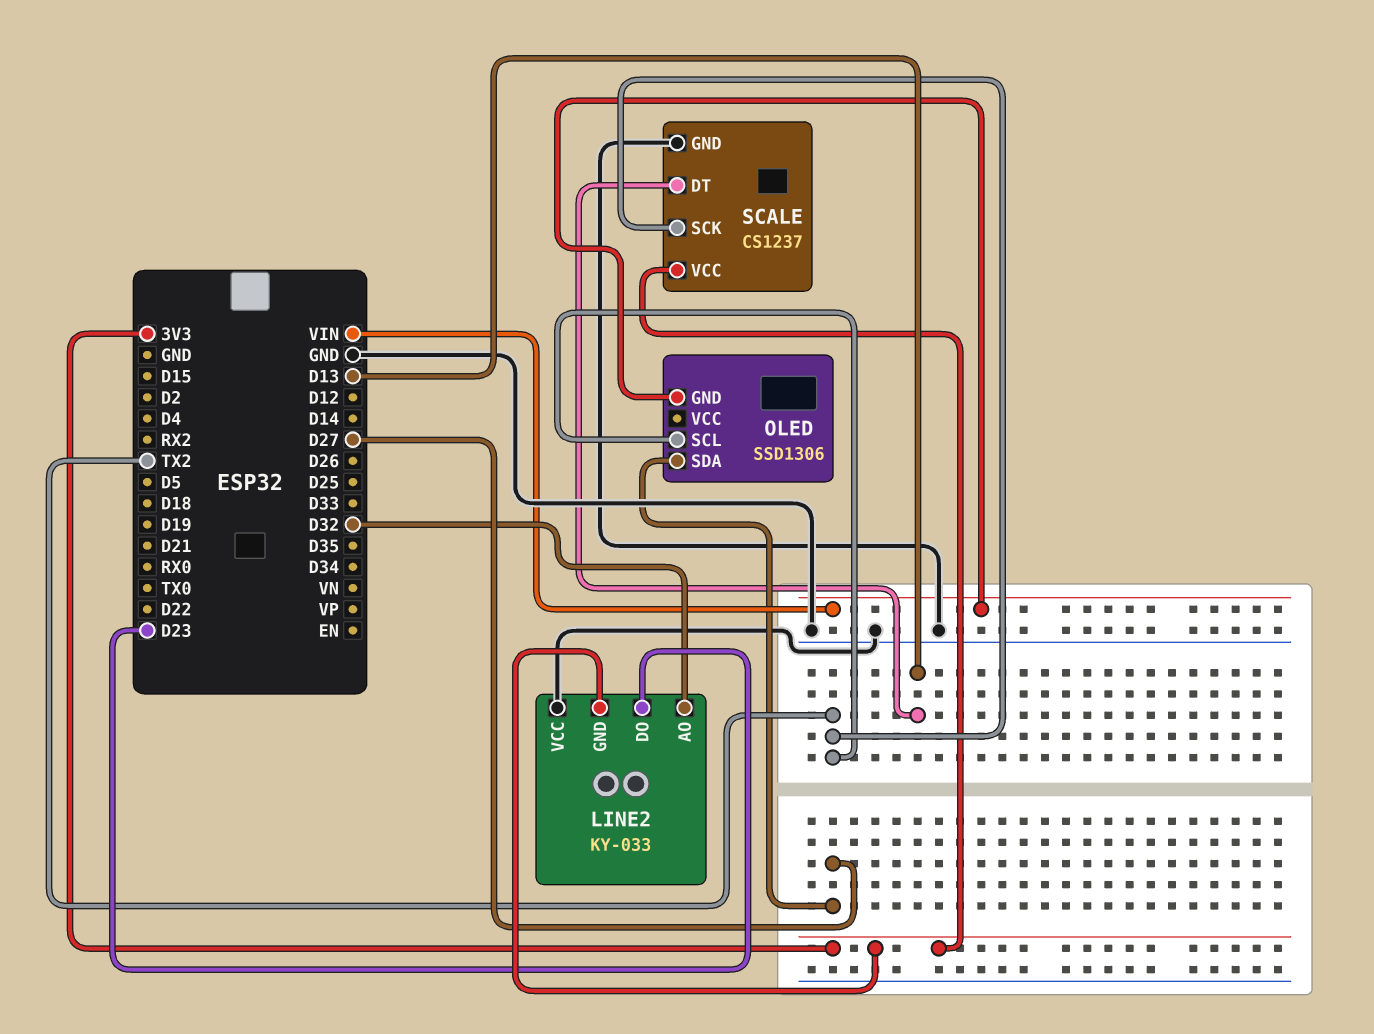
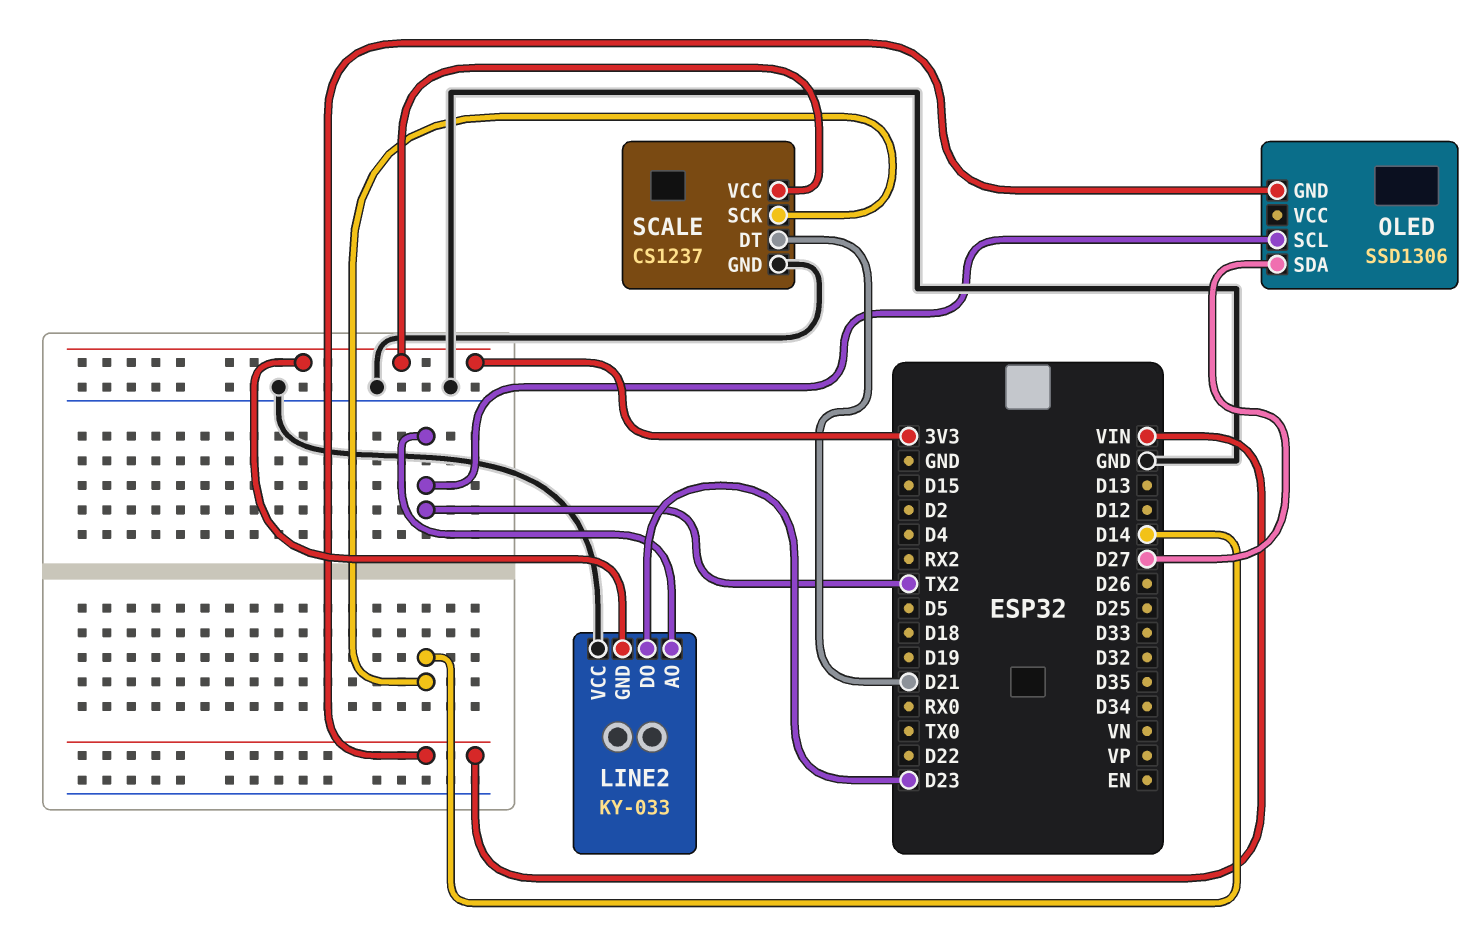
LINE2 pin AO: D32 -> TX2
SCALE pin DT: D13 -> D21
SCALE pin SCK: TX2 -> D14

